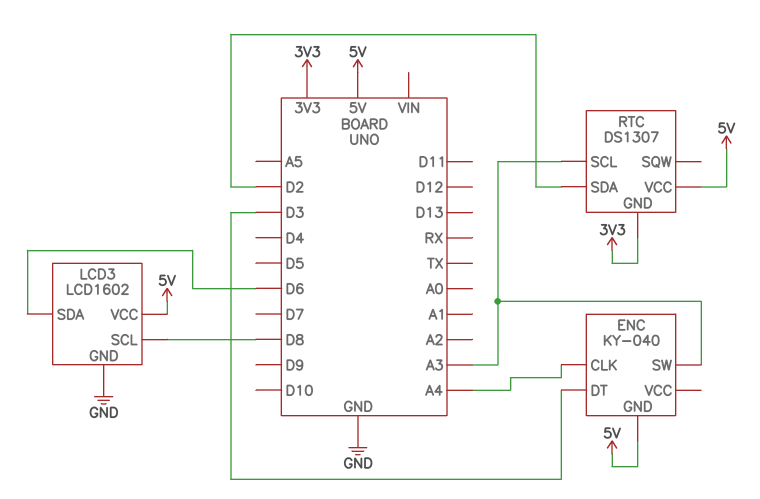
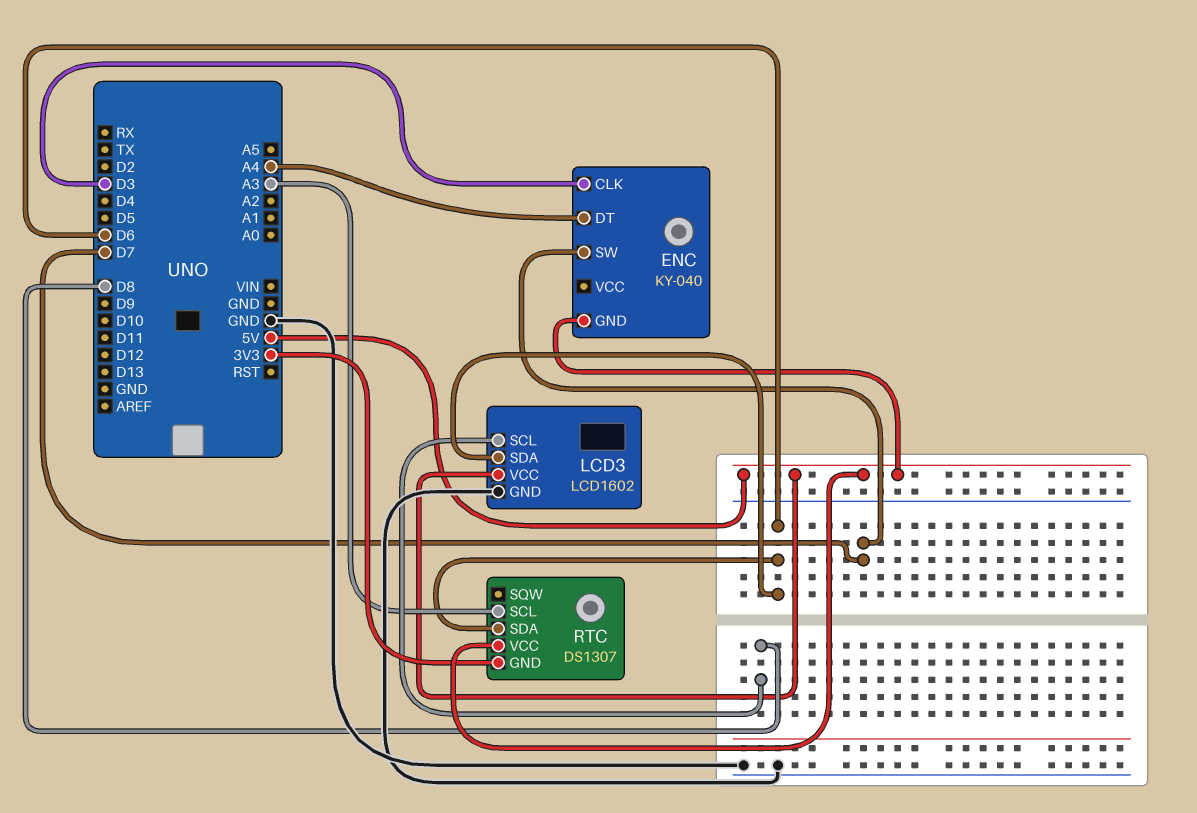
ENC pin CLK: A4 -> D3
ENC pin DT: D3 -> A4
ENC pin SW: A3 -> D7
RTC pin SDA: D2 -> D6

